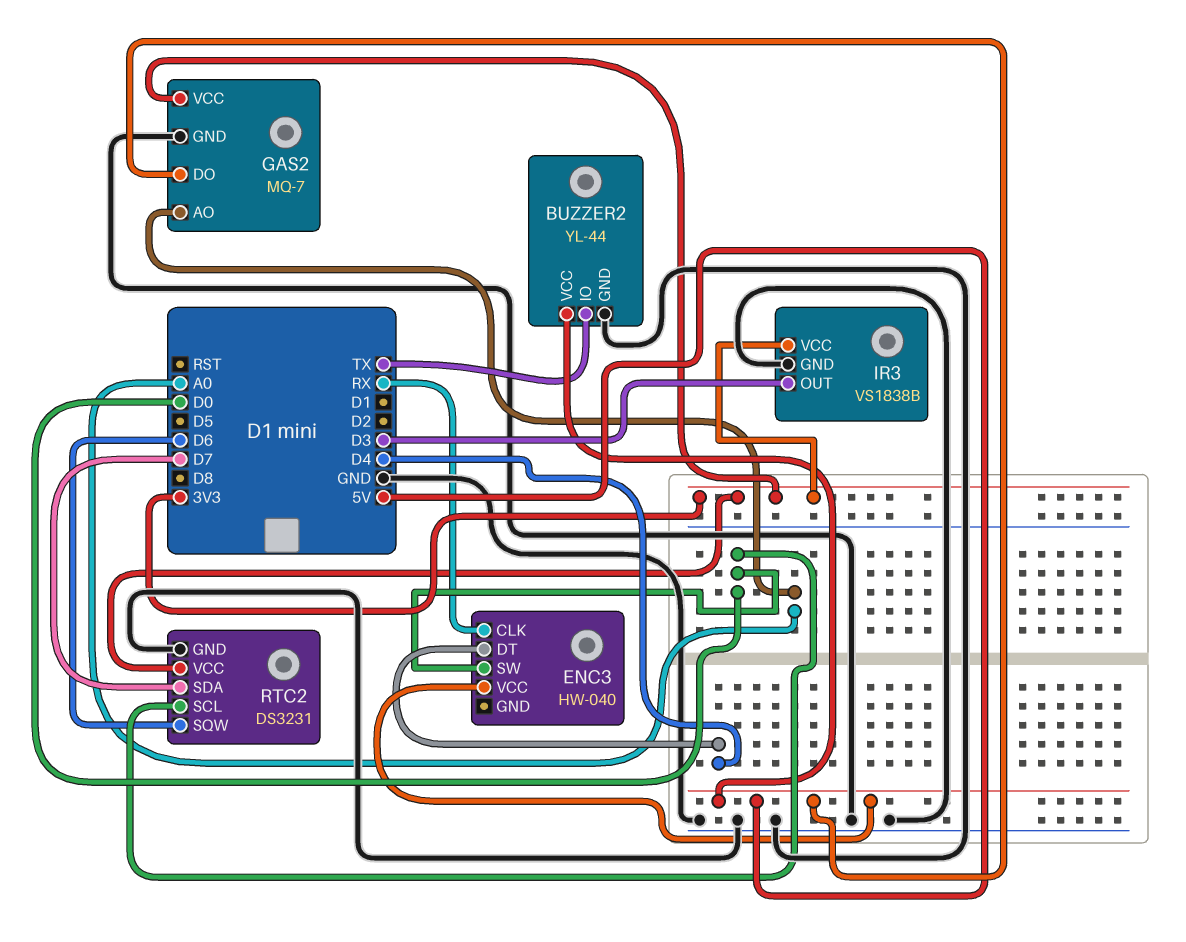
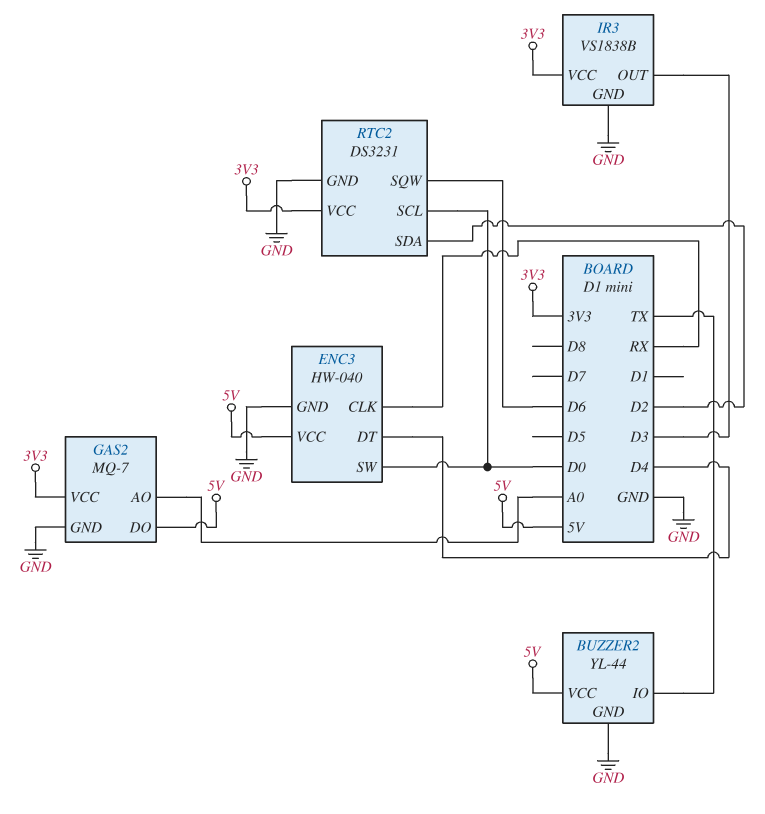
ENC3 pin GND: none -> GND
RTC2 pin SDA: D7 -> D2

